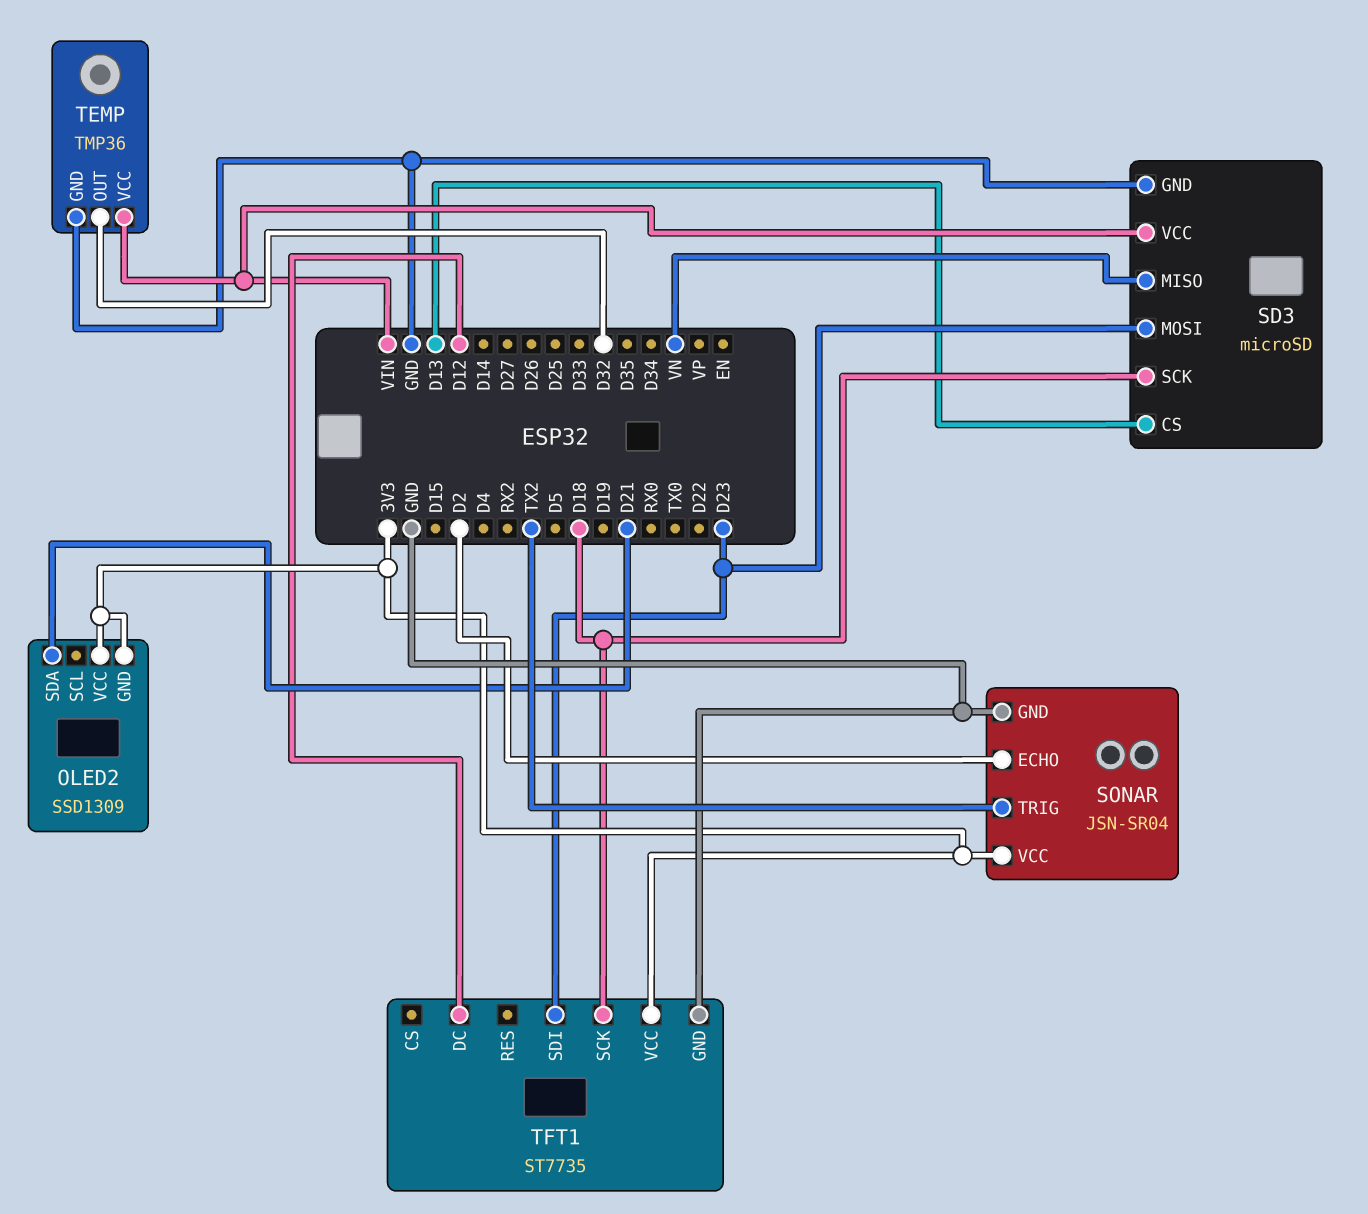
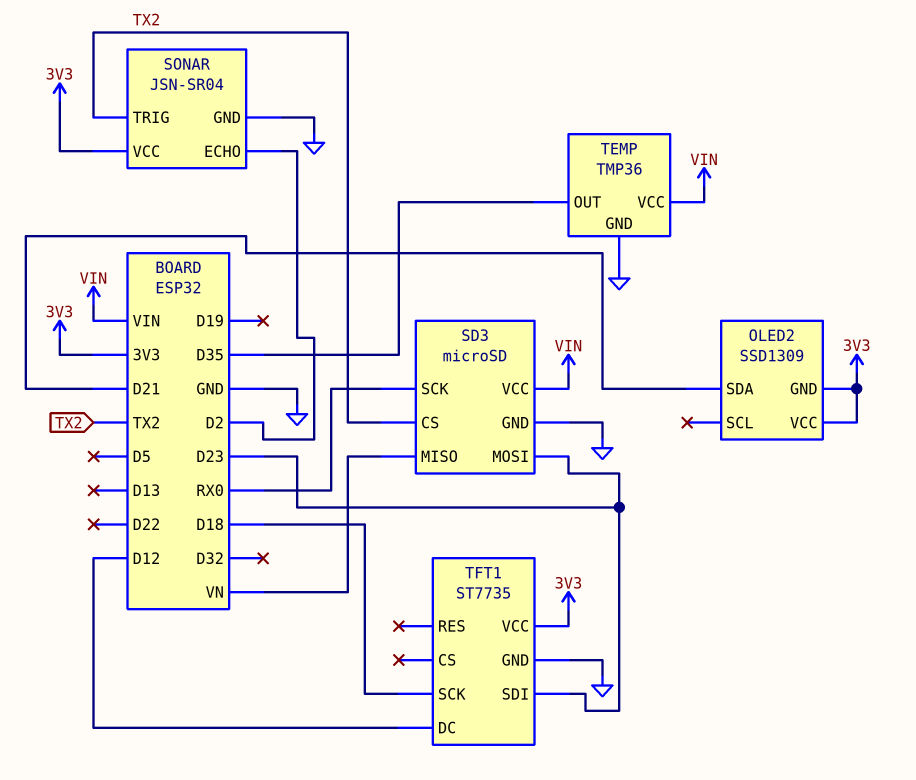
SD3 pin CS: D13 -> TX2
SD3 pin SCK: D18 -> RX0
TEMP pin OUT: D32 -> D35

